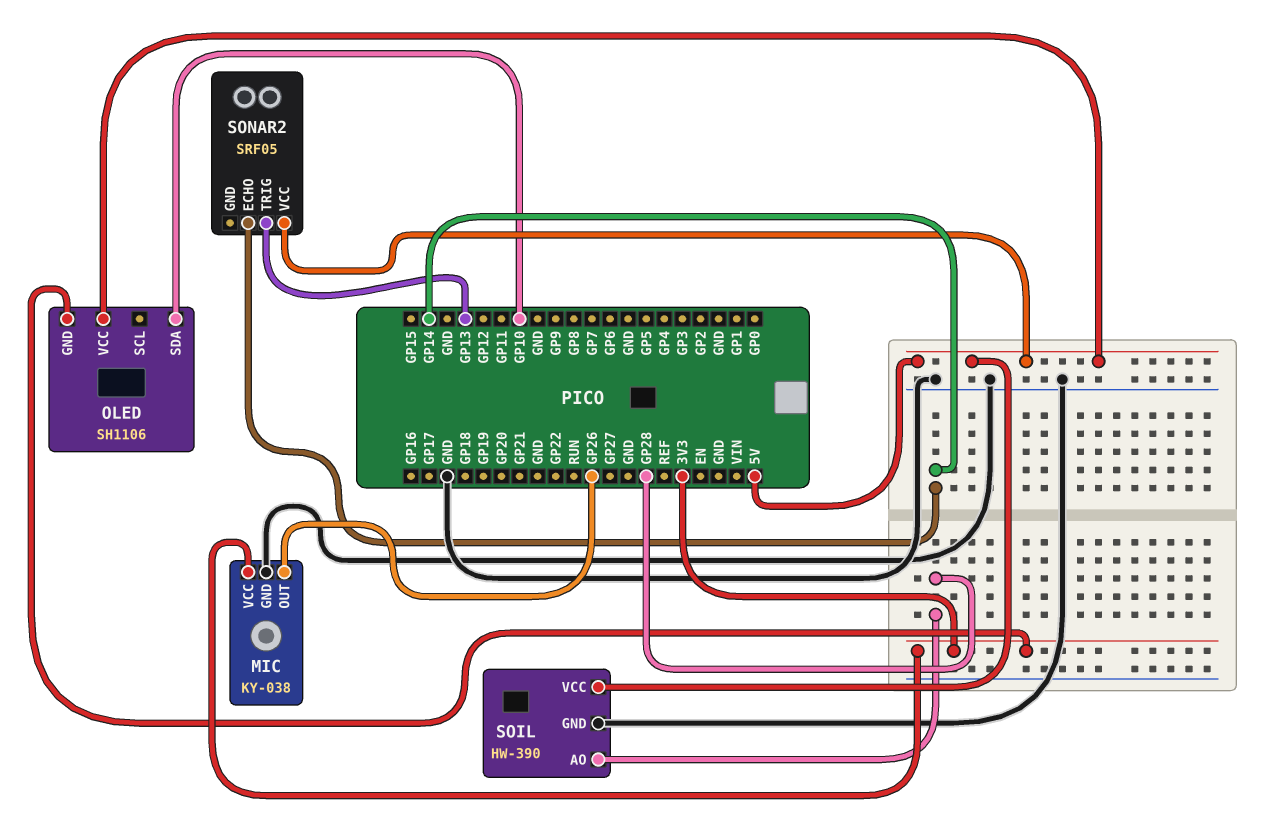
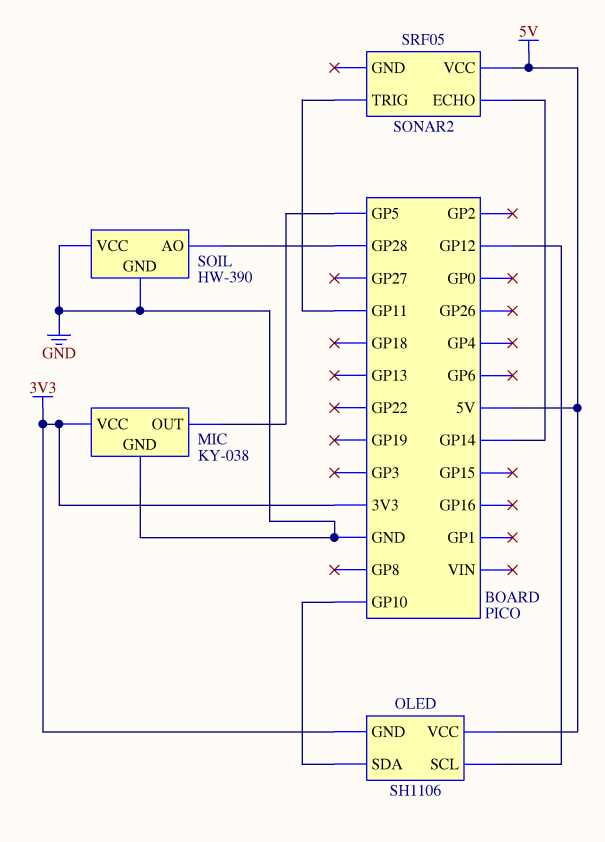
MIC pin OUT: GP26 -> GP5
OLED pin SCL: none -> GP12
SOIL pin VCC: 5V -> GND
SONAR2 pin TRIG: GP13 -> GP11

